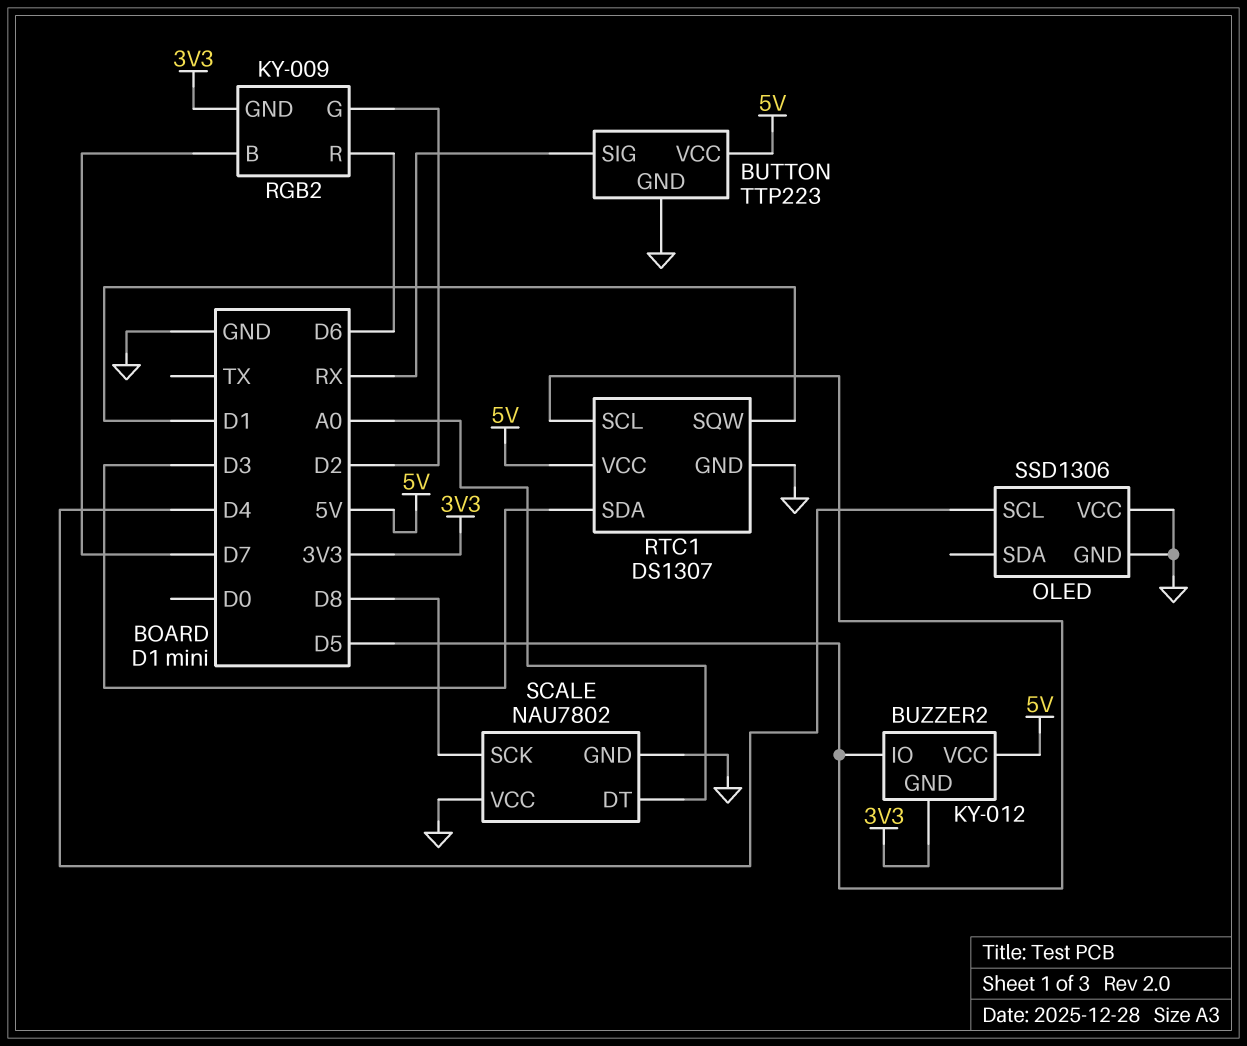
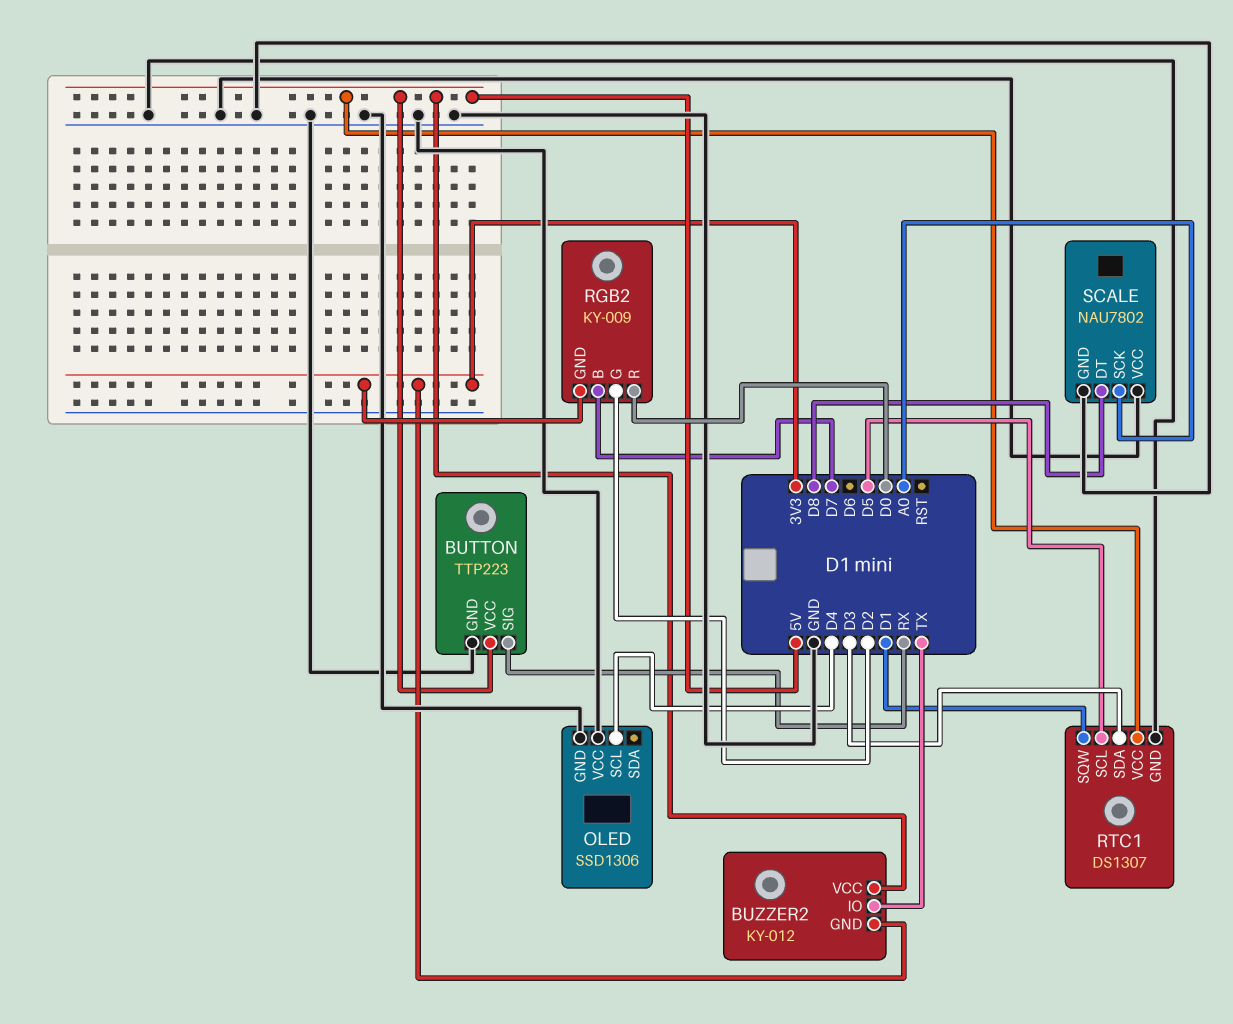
BUZZER2 pin IO: D5 -> TX
RGB2 pin R: D6 -> D0
SCALE pin DT: A0 -> D8
SCALE pin SCK: D8 -> A0

